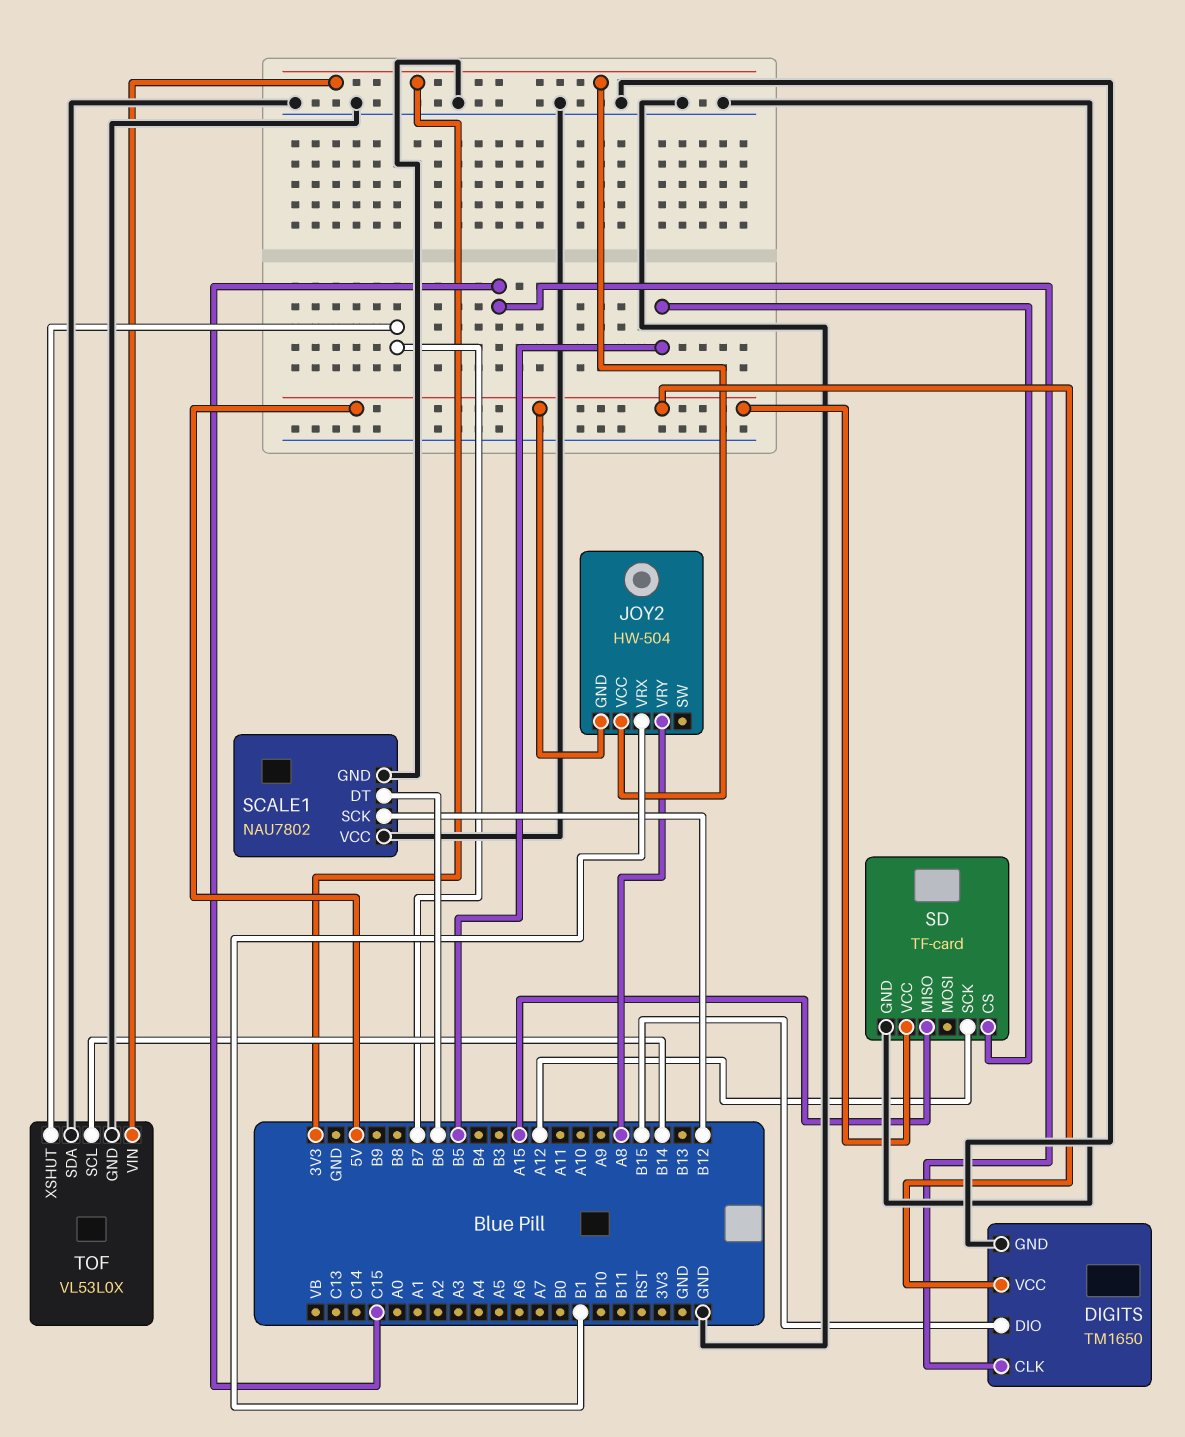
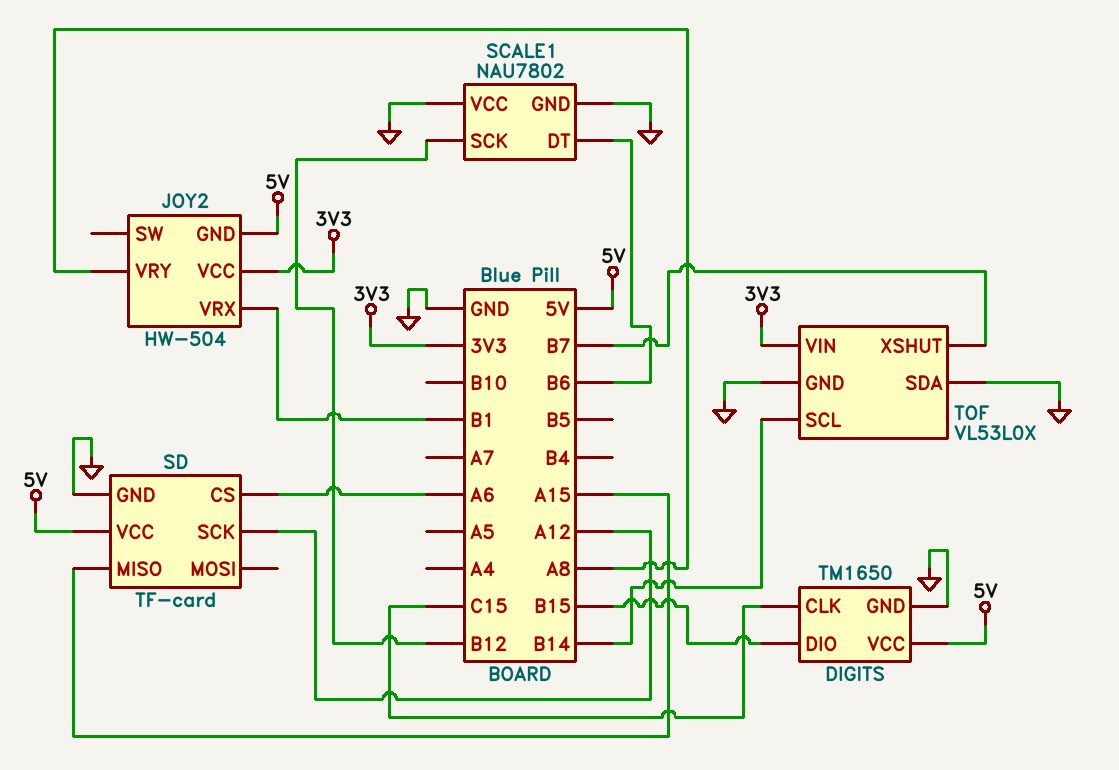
SD pin CS: B5 -> A6

